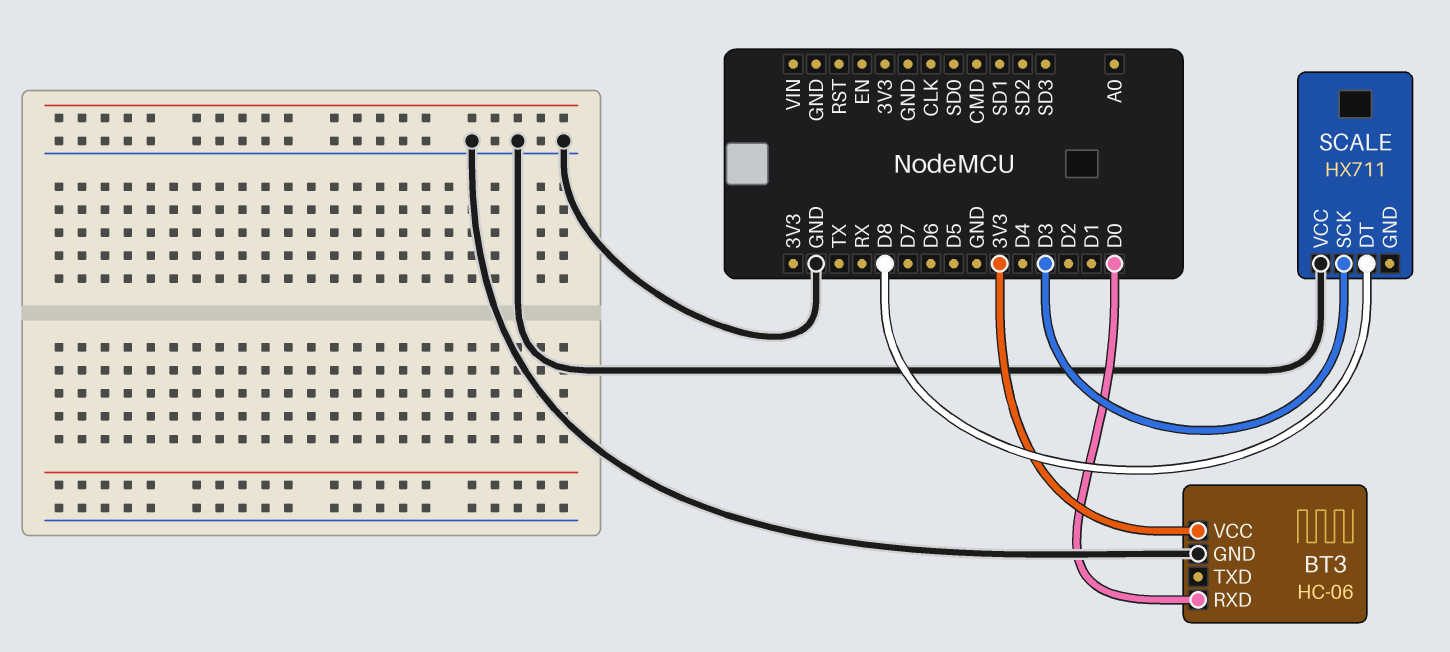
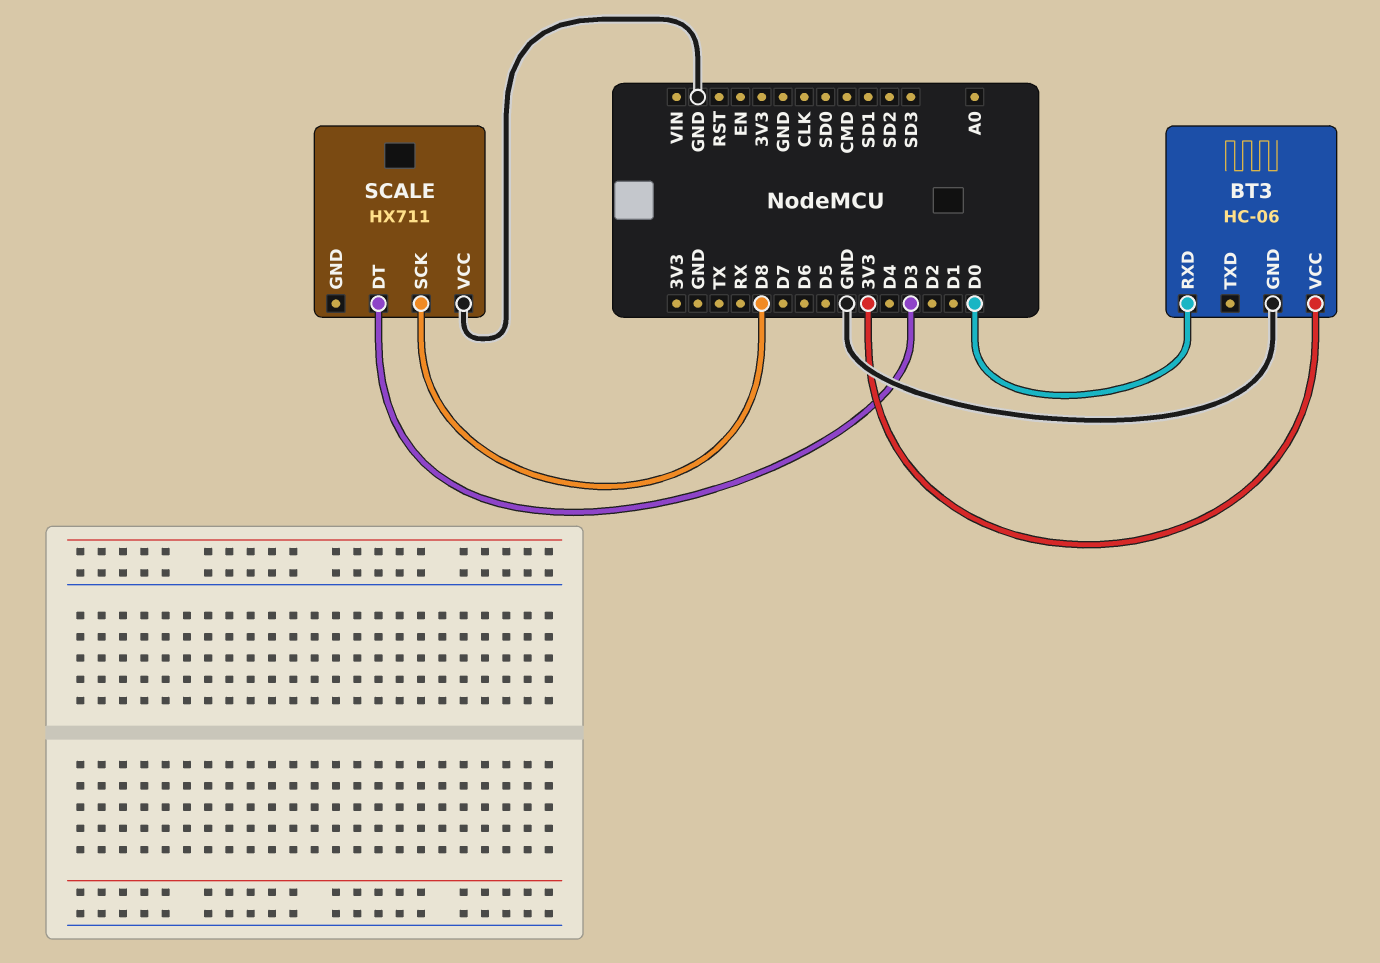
SCALE pin DT: D8 -> D3
SCALE pin SCK: D3 -> D8

